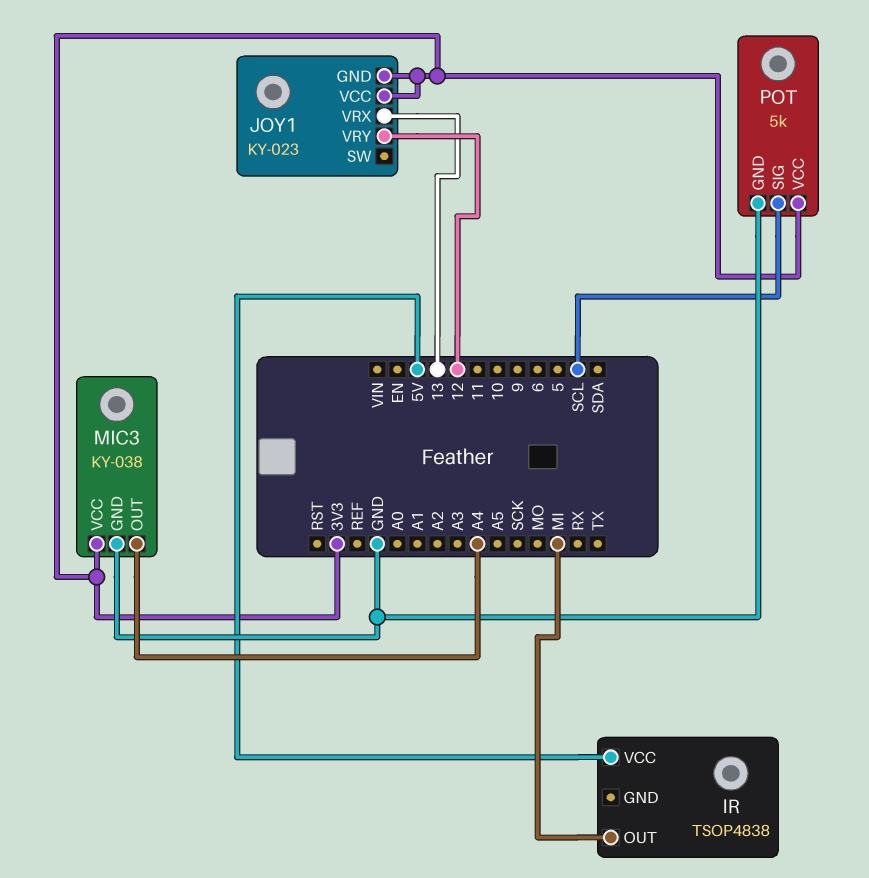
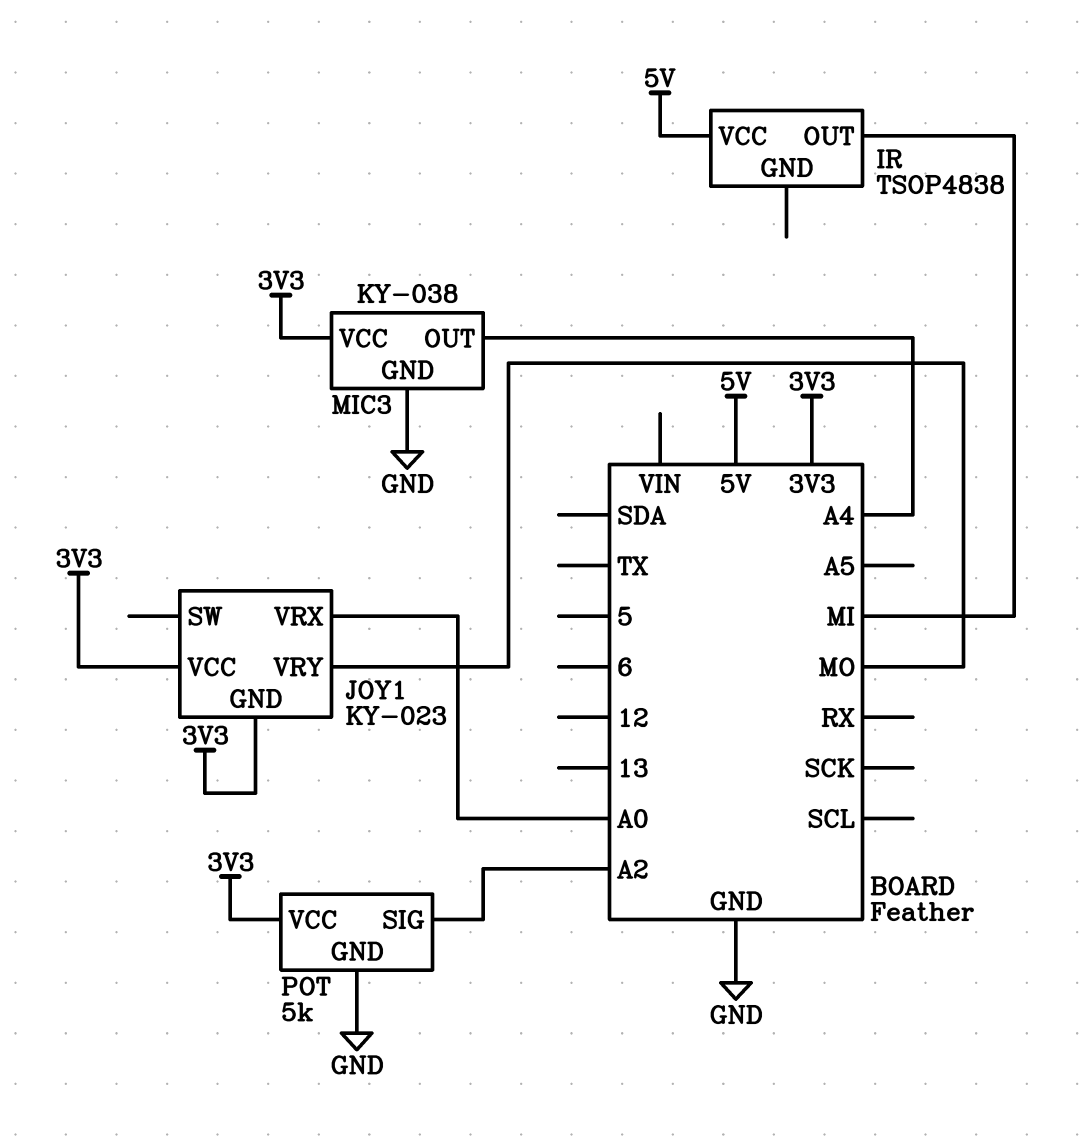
JOY1 pin VRX: 13 -> A0
JOY1 pin VRY: 12 -> MO
POT pin SIG: SCL -> A2

